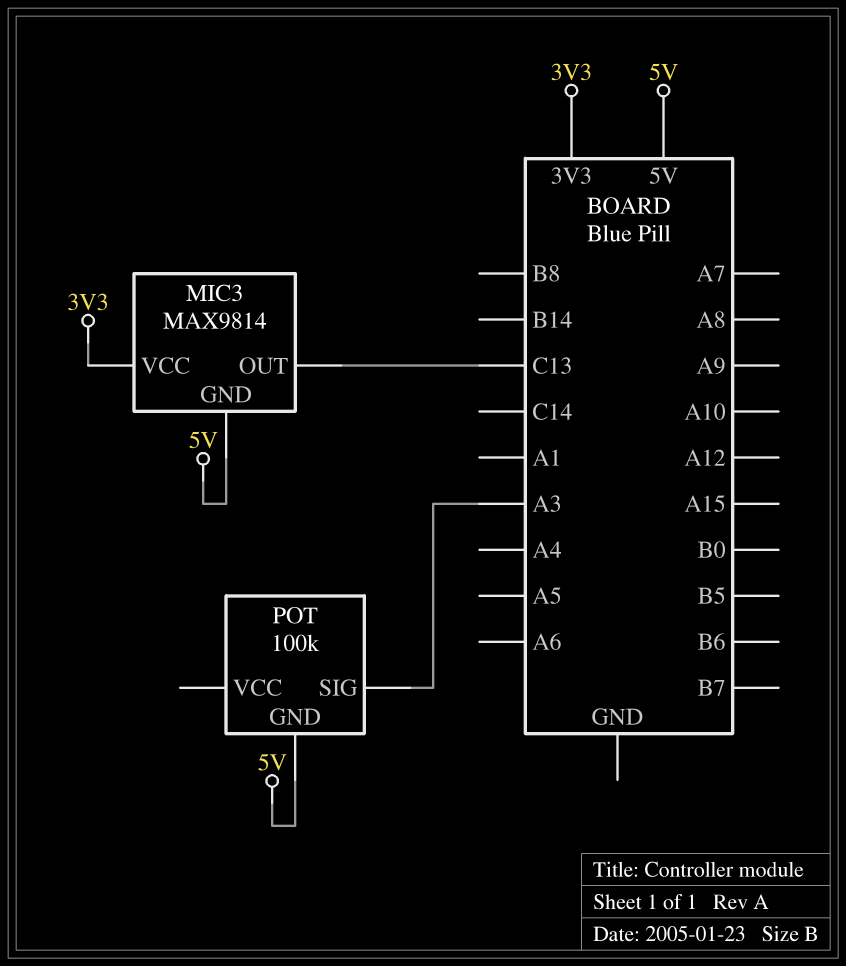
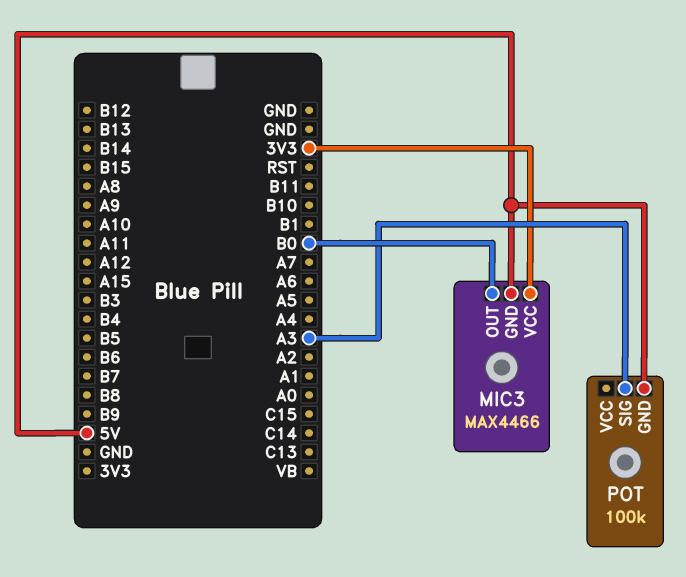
MIC3: MAX9814 -> MAX4466
MIC3 pin OUT: C13 -> B0

